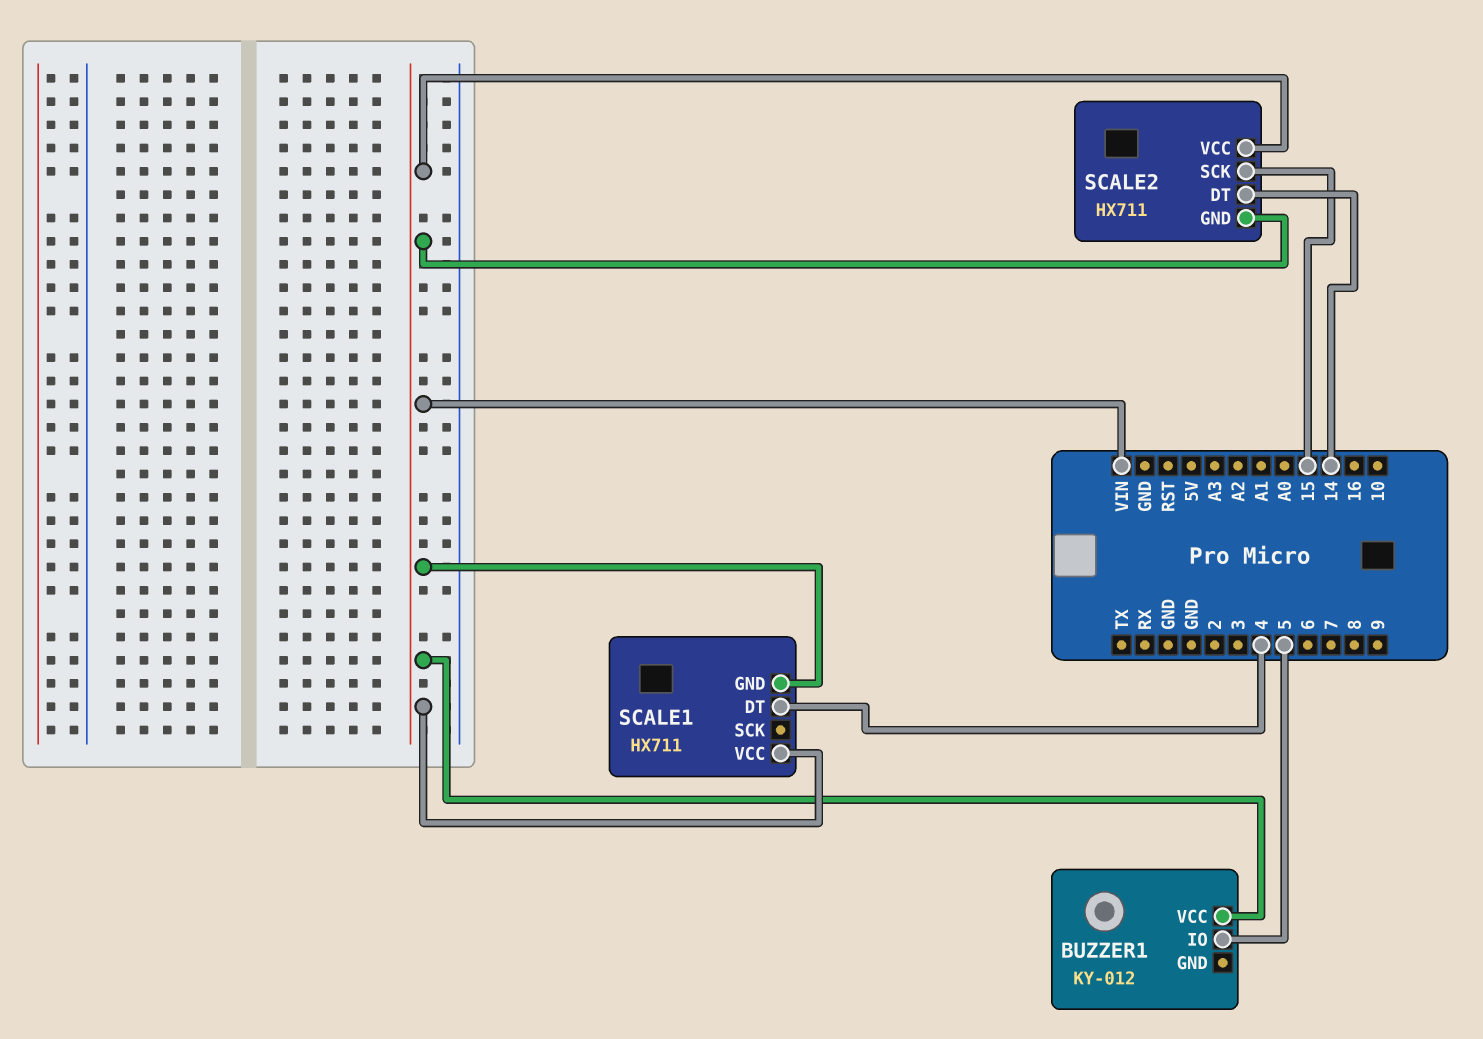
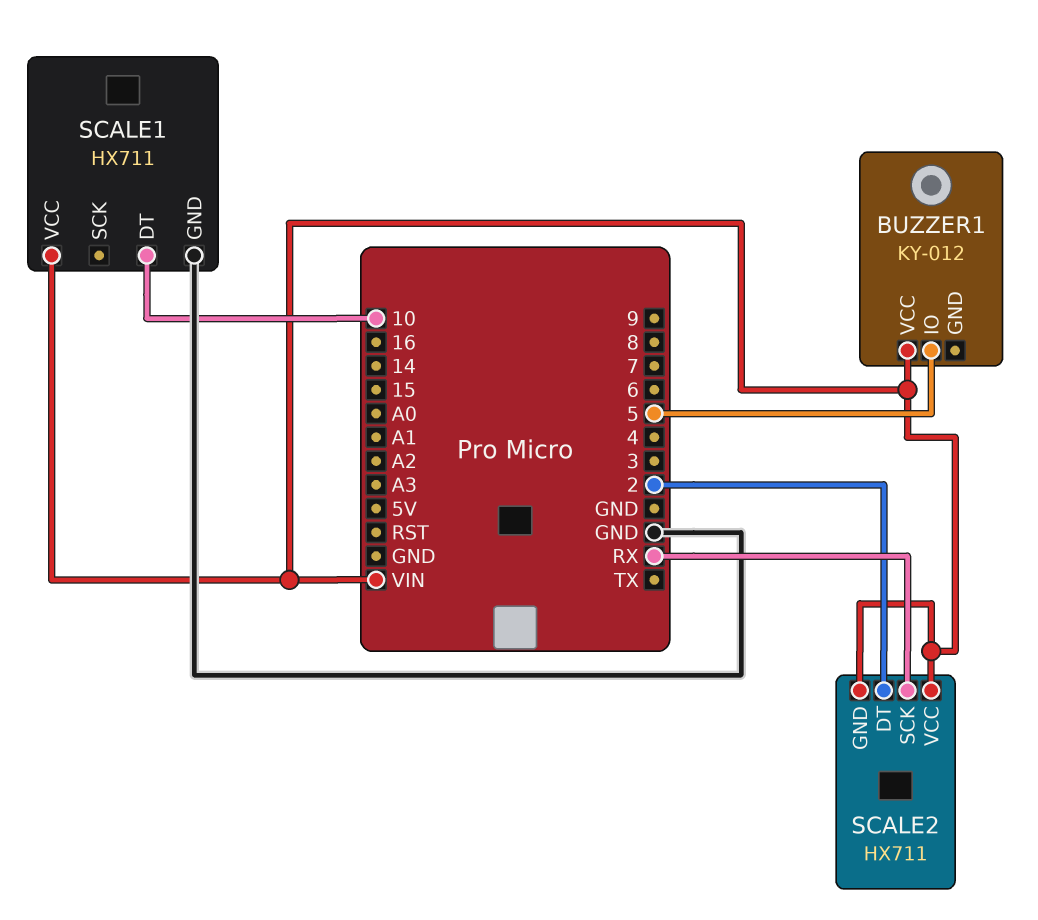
SCALE1 pin DT: 4 -> 10
SCALE1 pin GND: VIN -> GND
SCALE2 pin DT: 14 -> 2
SCALE2 pin SCK: 15 -> RX

